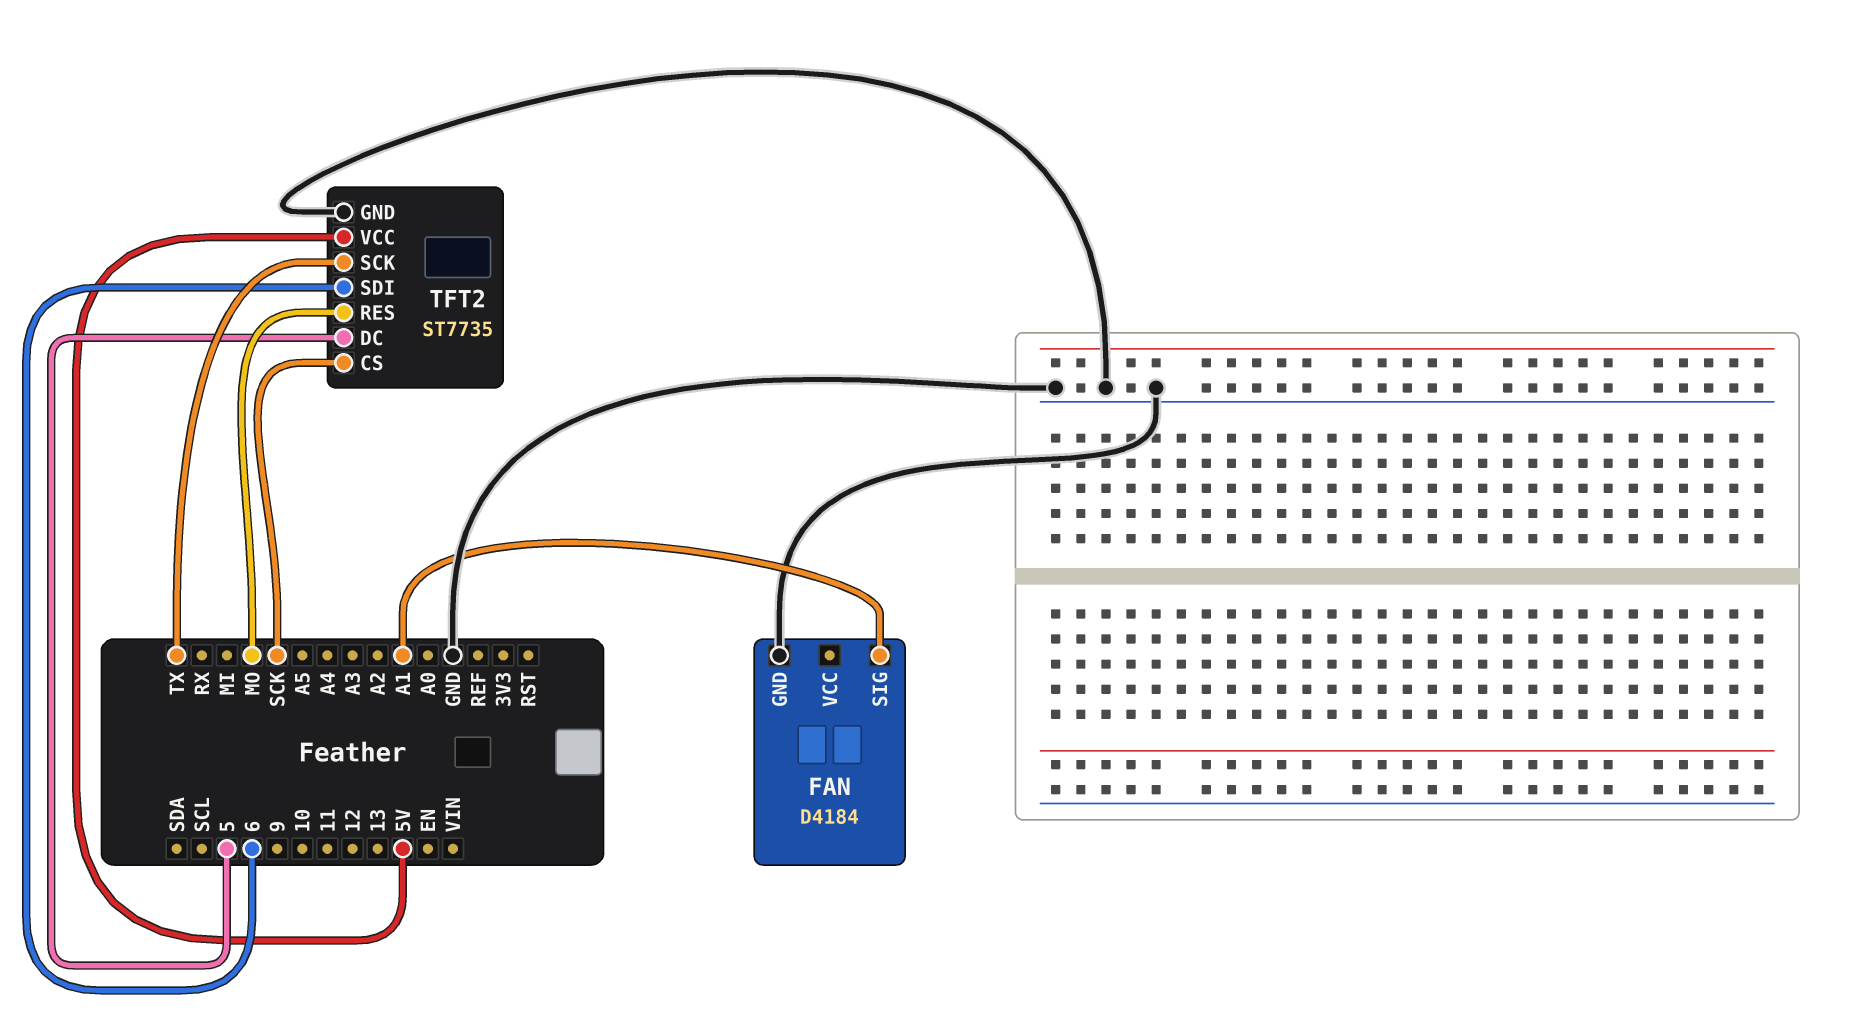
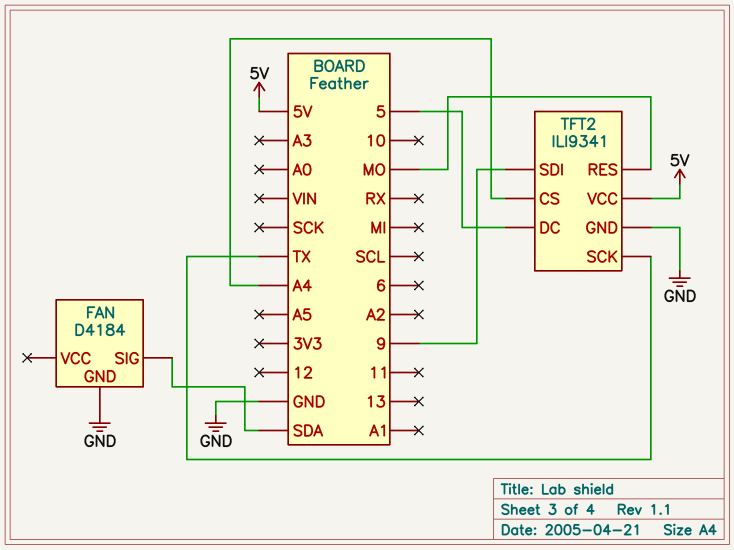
FAN pin SIG: A1 -> SDA
TFT2: ST7735 -> ILI9341
TFT2 pin CS: SCK -> A4
TFT2 pin SDI: 6 -> 9

